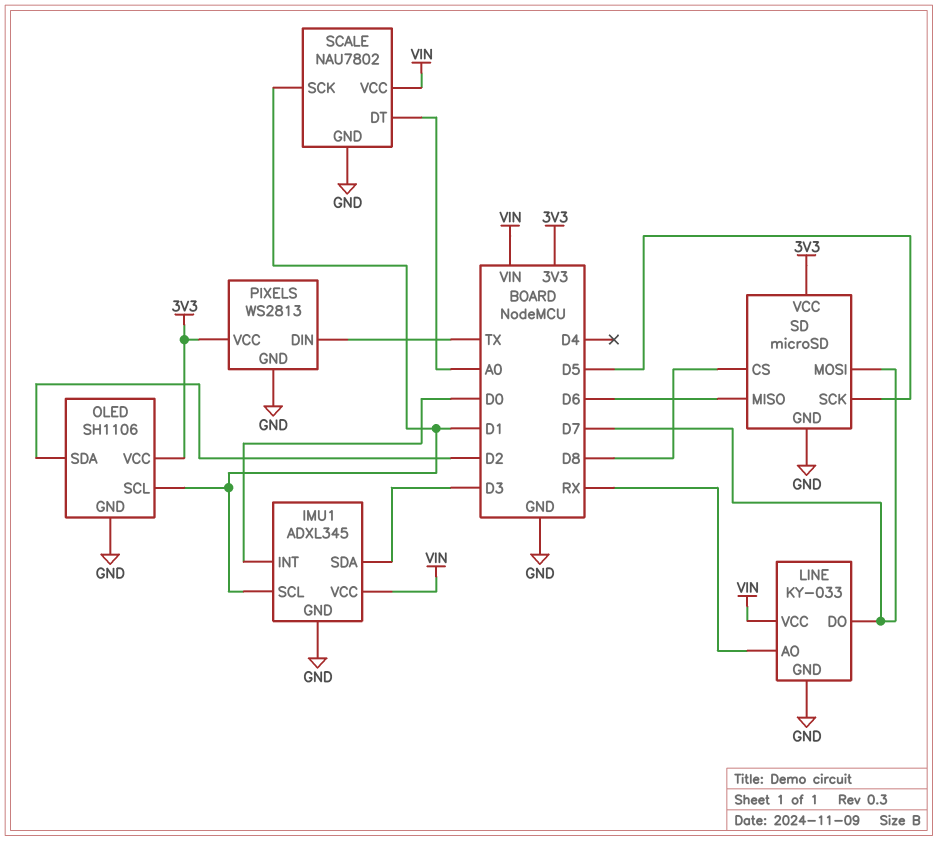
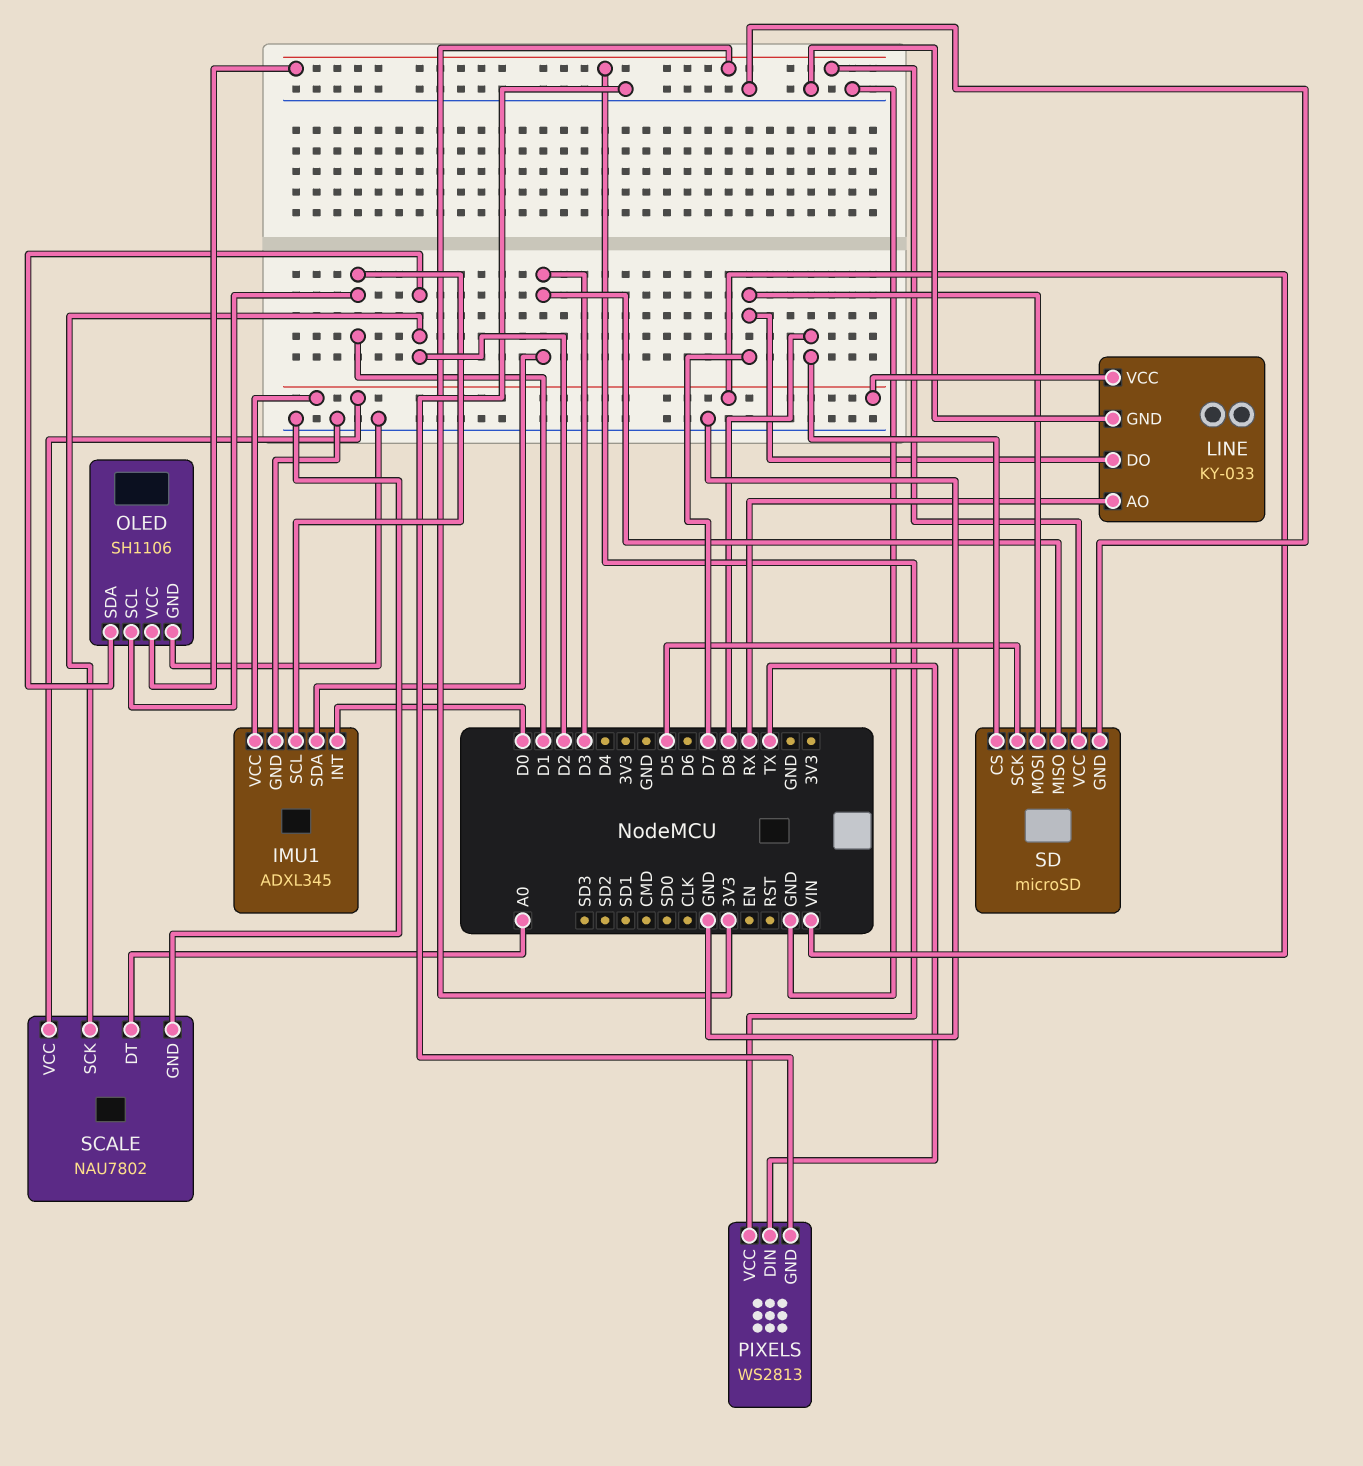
SCALE pin SCK: D1 -> D2
SD pin MISO: D6 -> D3

